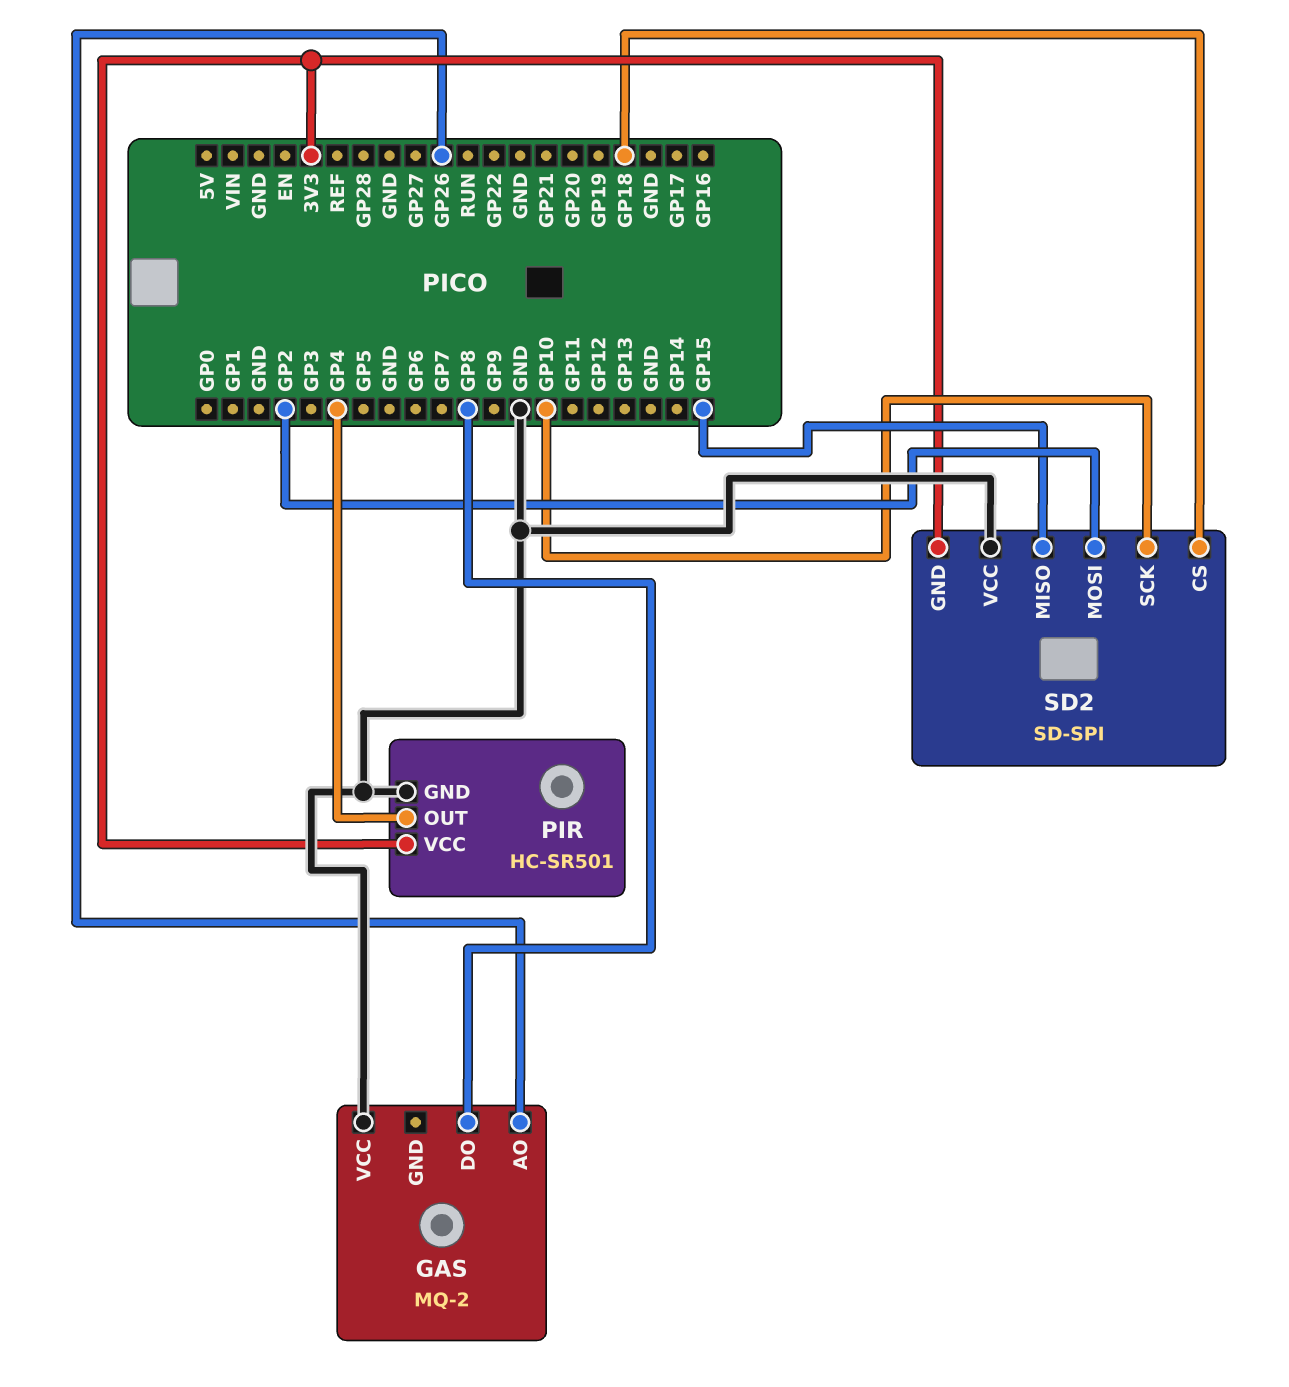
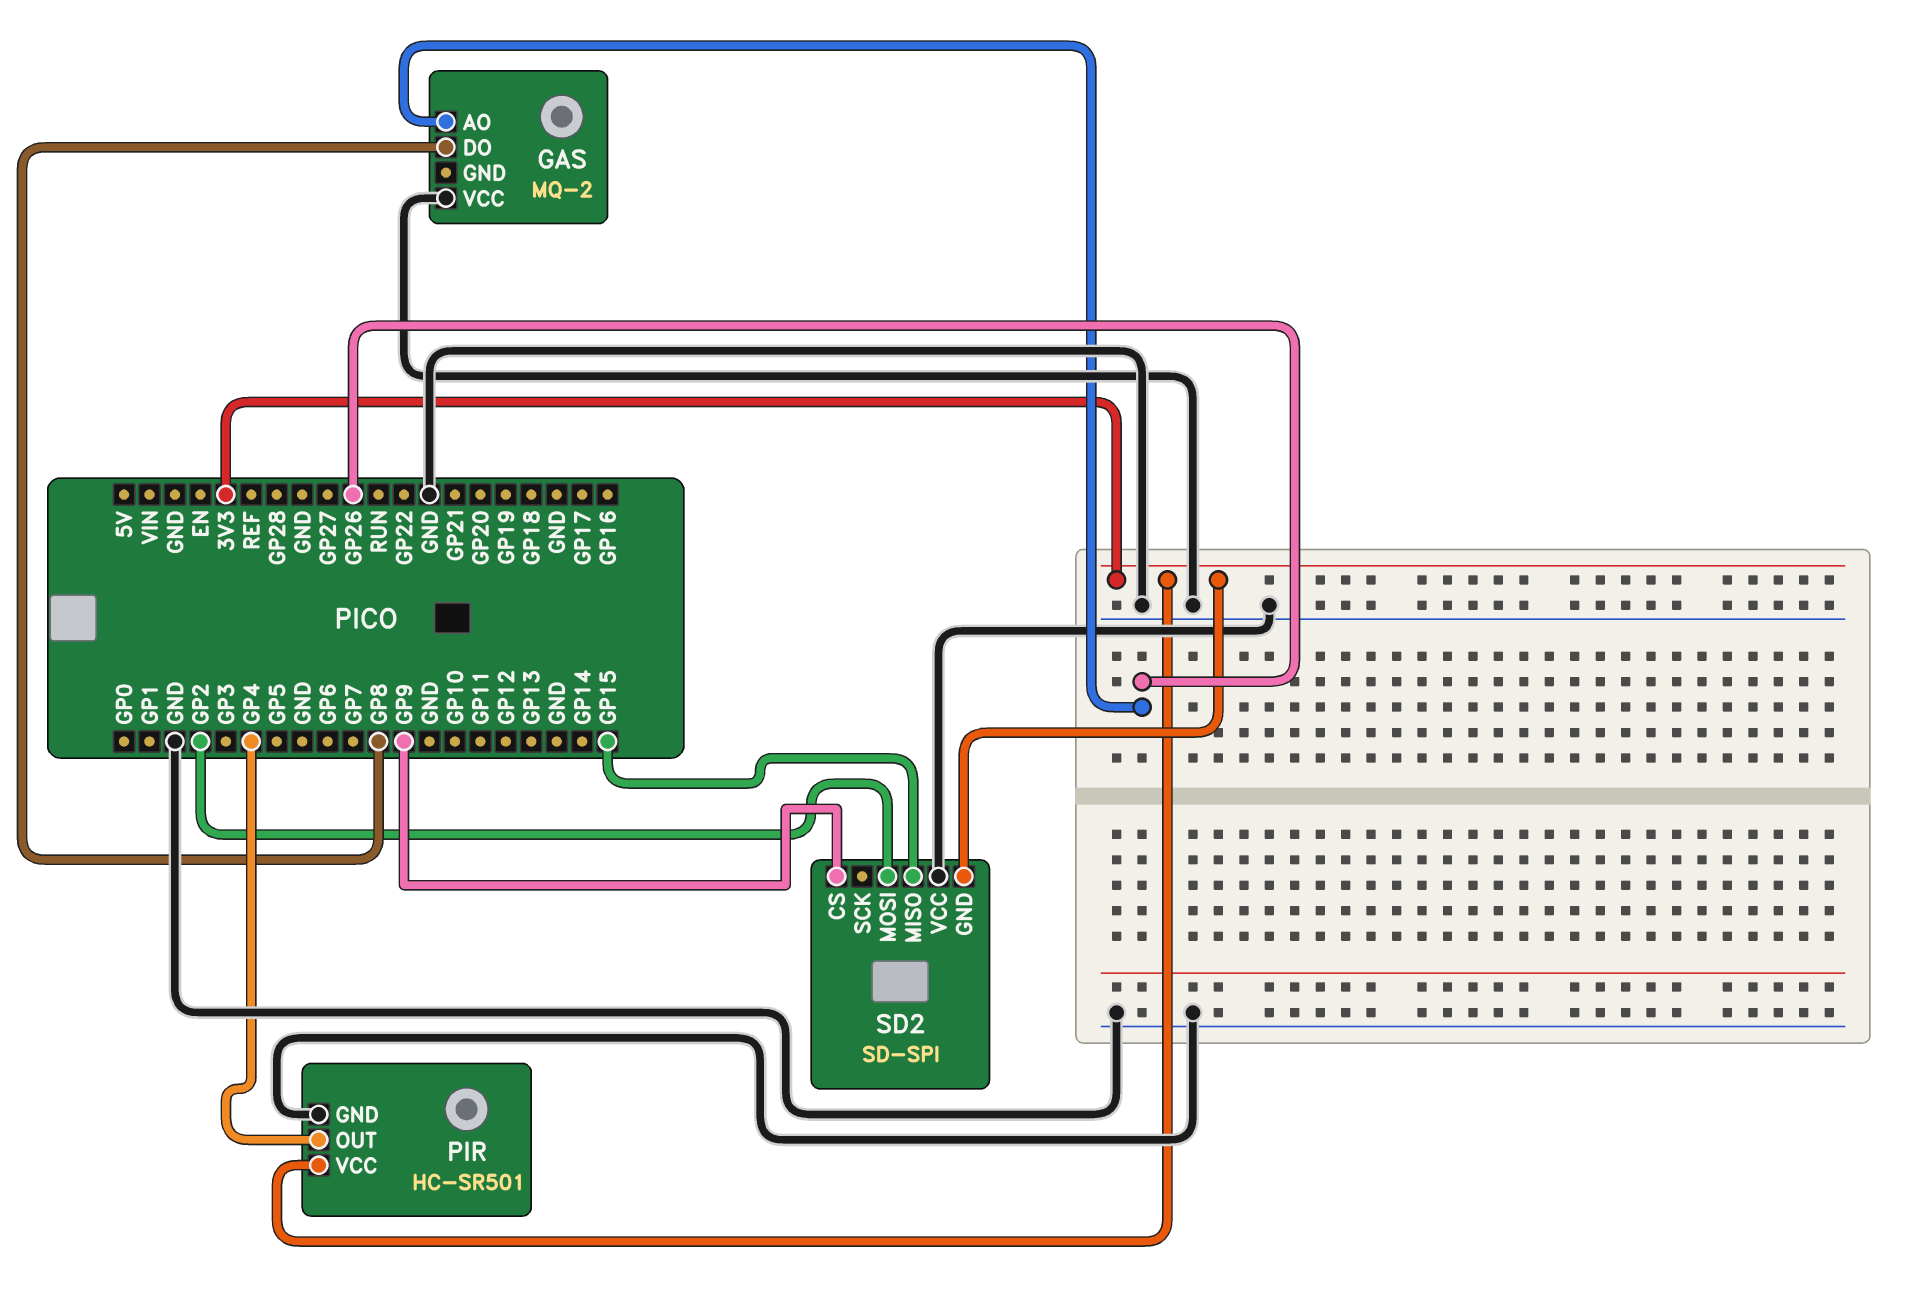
SD2 pin CS: GP18 -> GP9
SD2 pin SCK: GP10 -> none

